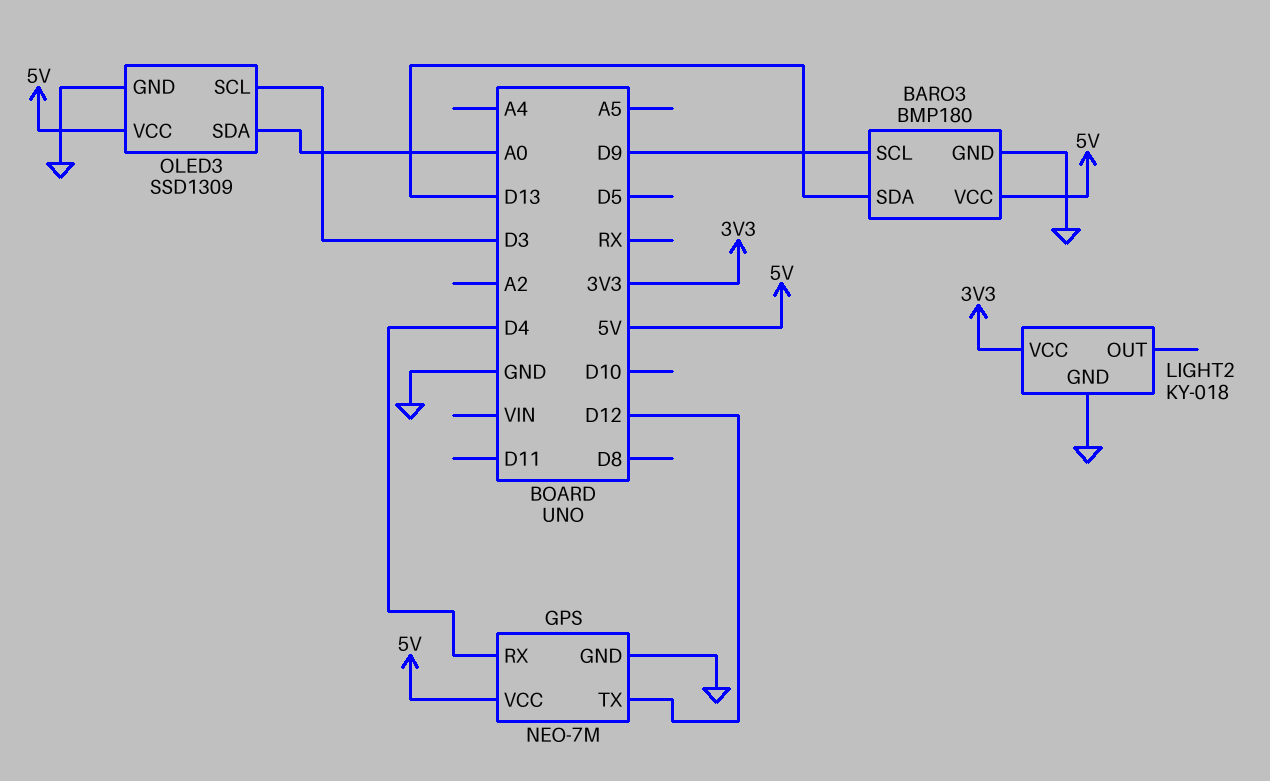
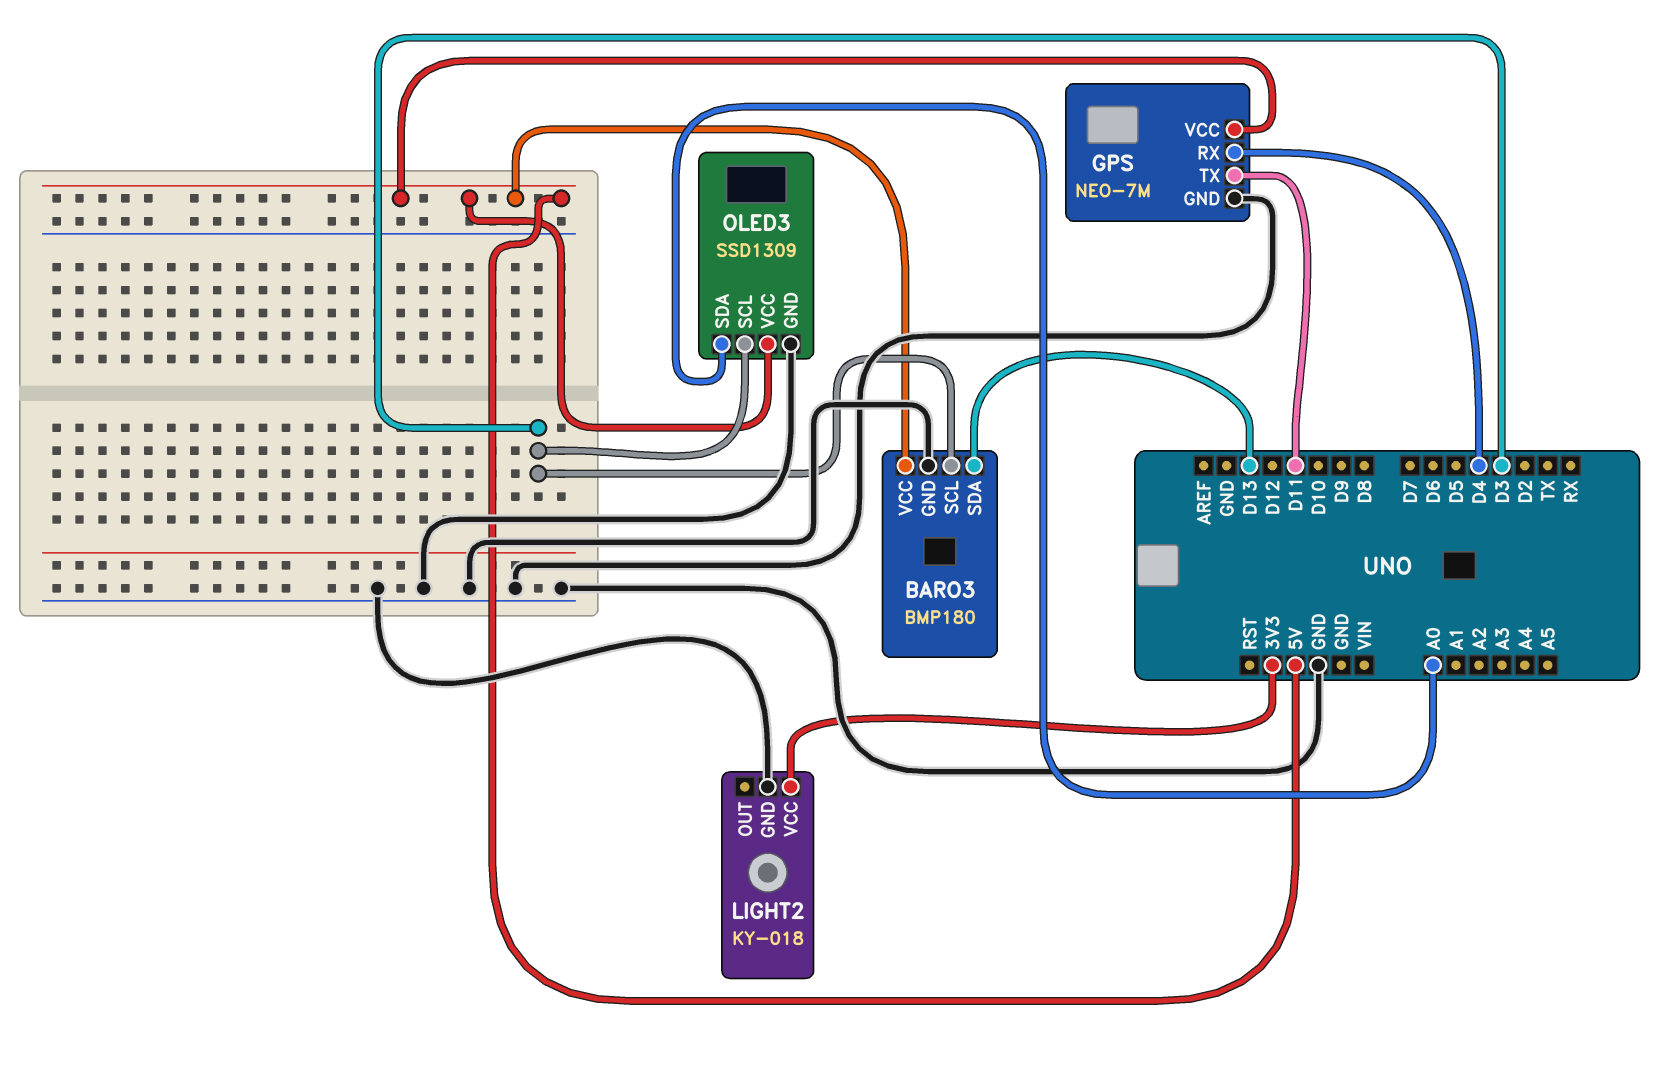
BARO3 pin SCL: D9 -> D3
GPS pin TX: D12 -> D11

